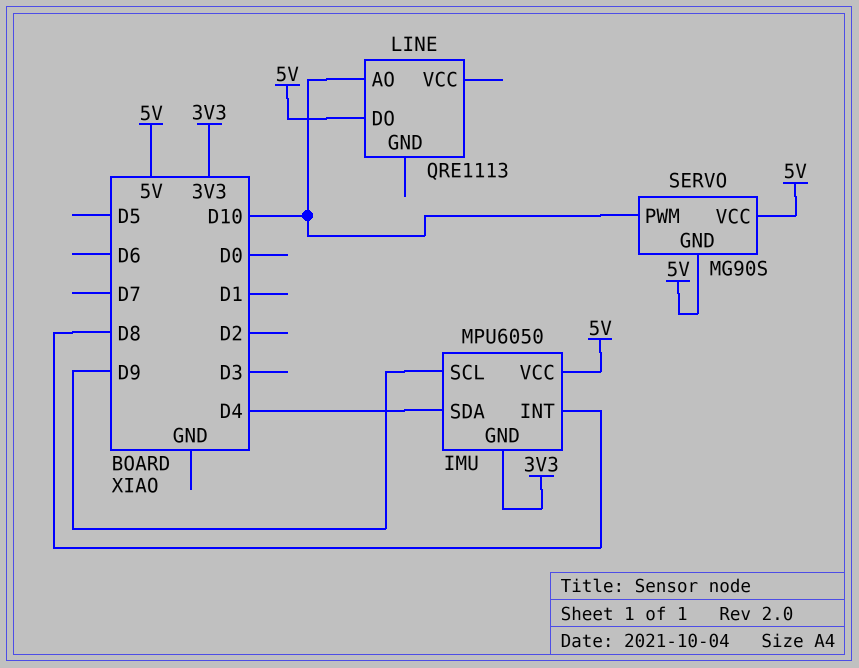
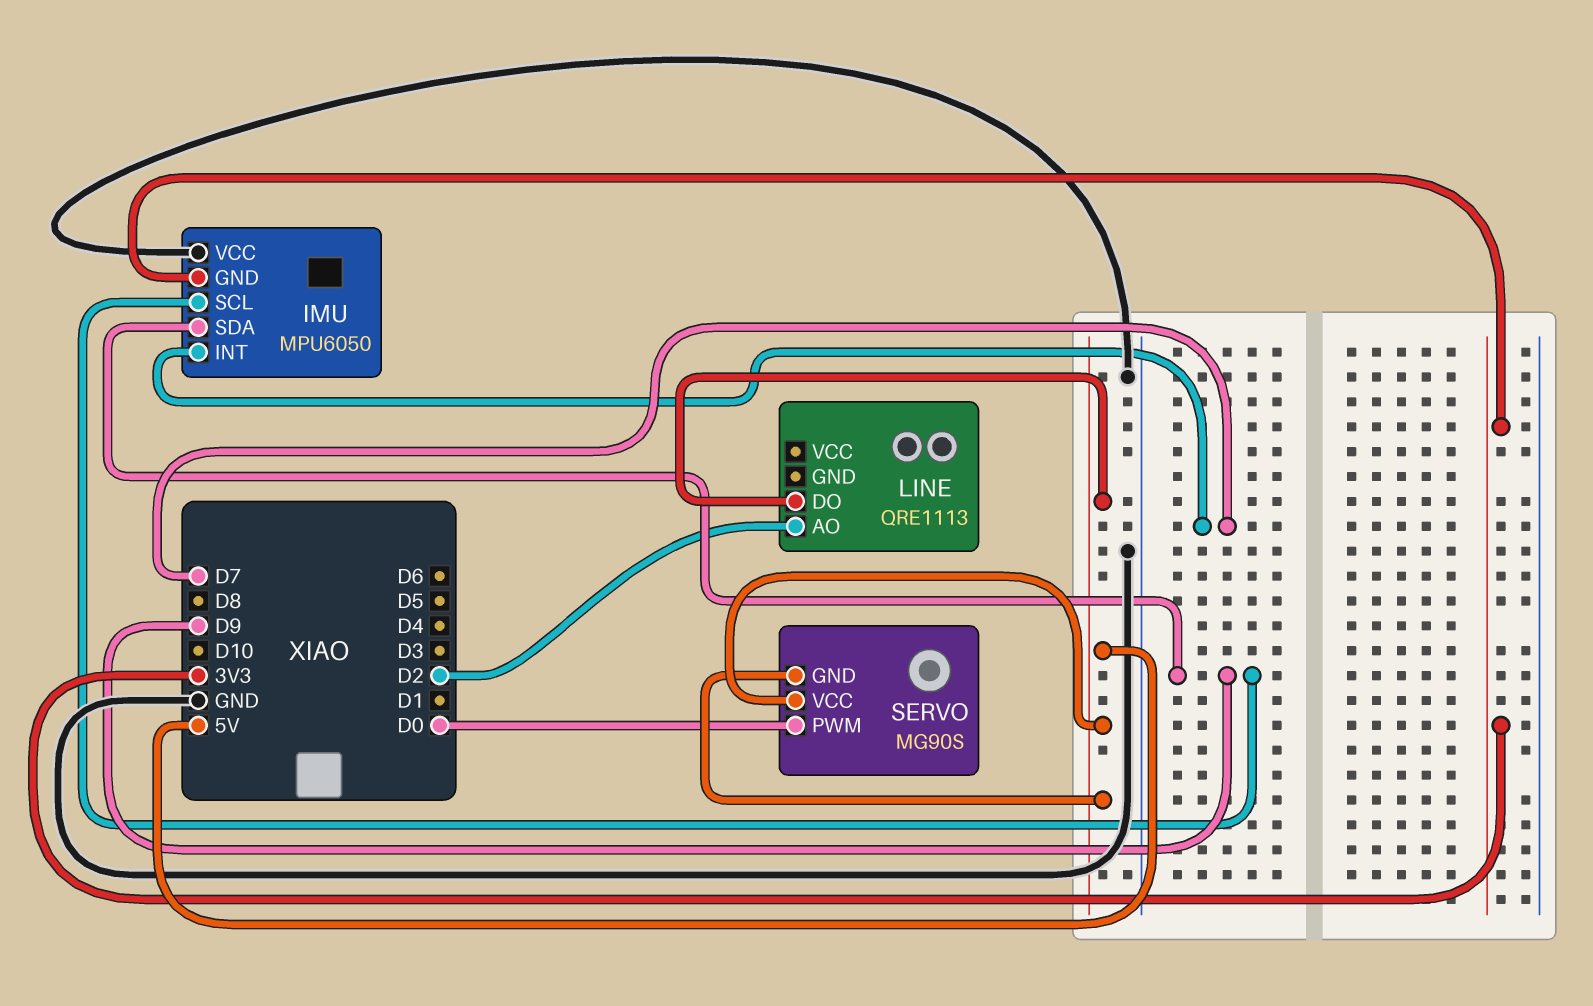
IMU pin INT: D8 -> D7
IMU pin SDA: D4 -> D9
IMU pin VCC: 5V -> GND
LINE pin AO: D10 -> D2
SERVO pin PWM: D10 -> D0

